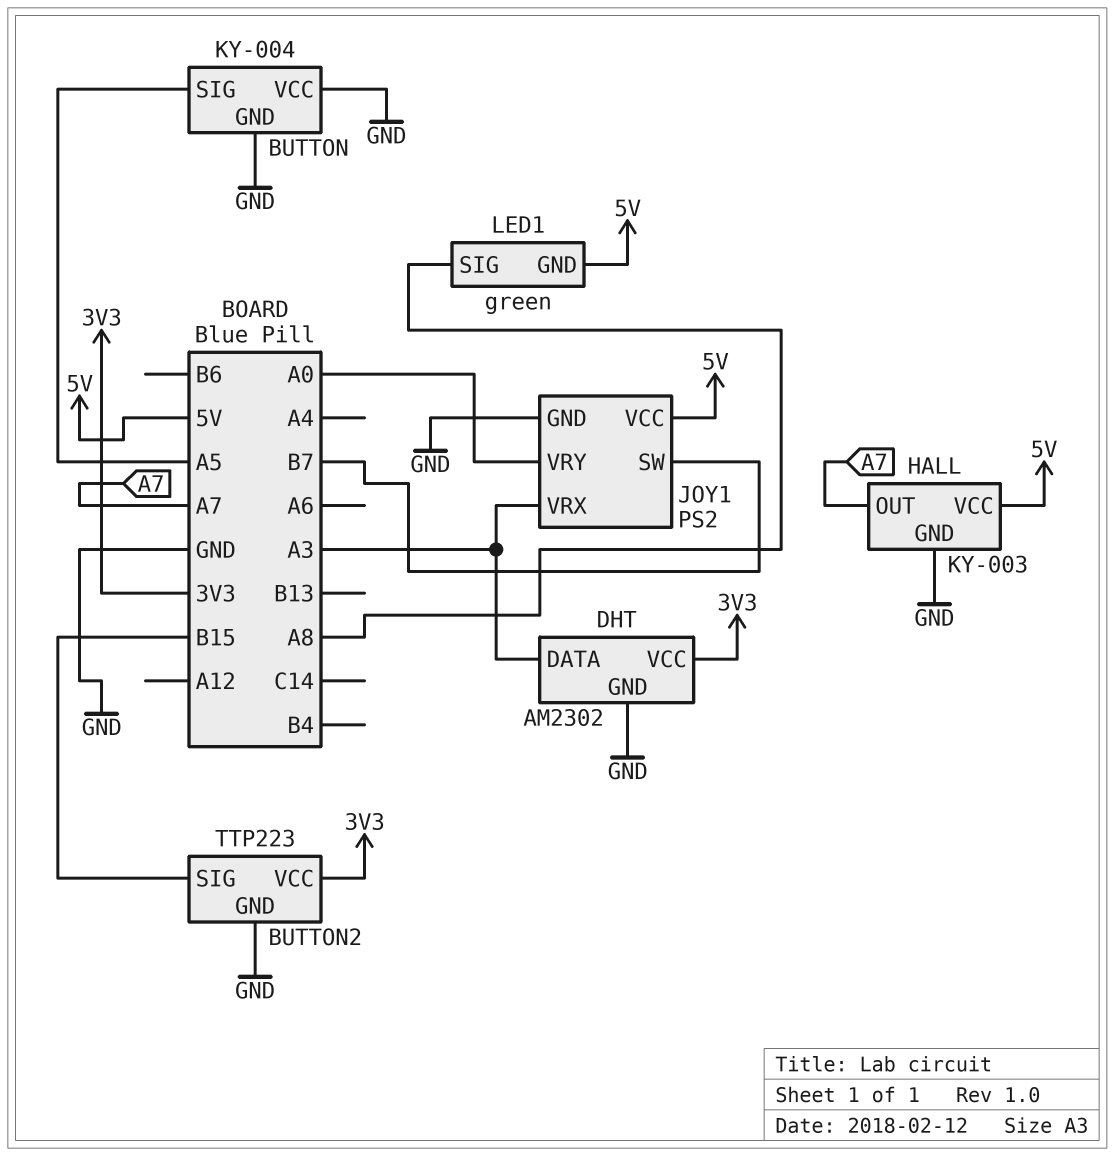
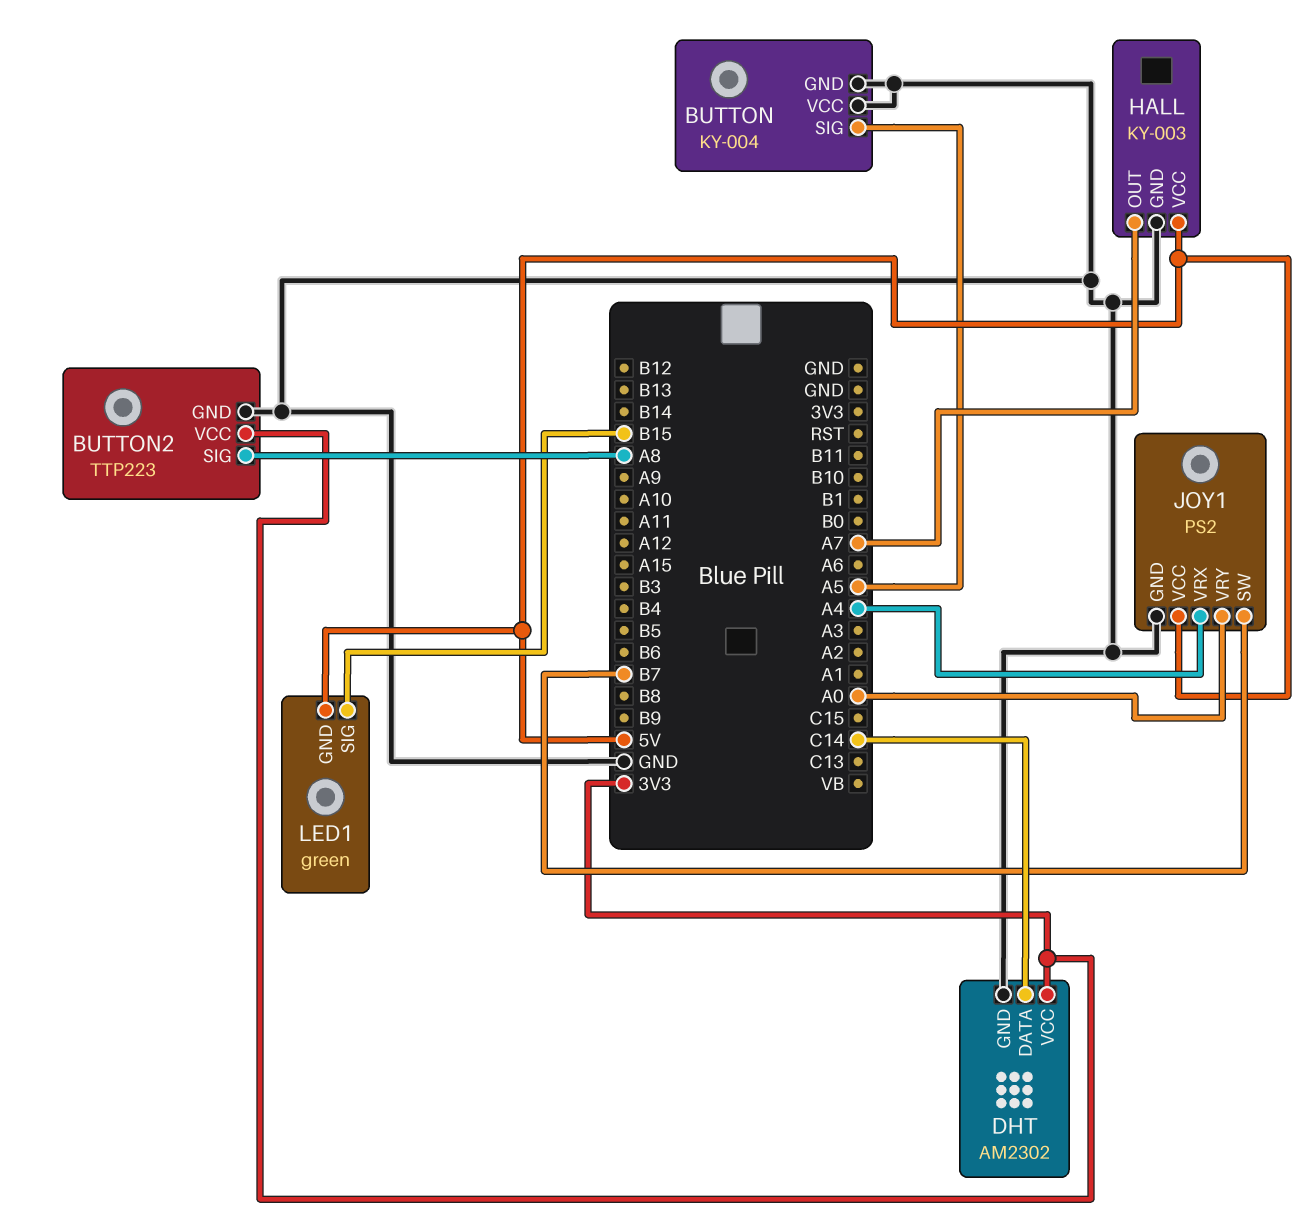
BUTTON2 pin SIG: B15 -> A8
DHT pin DATA: A3 -> C14
JOY1 pin VRX: A3 -> A4
LED1 pin SIG: A8 -> B15

